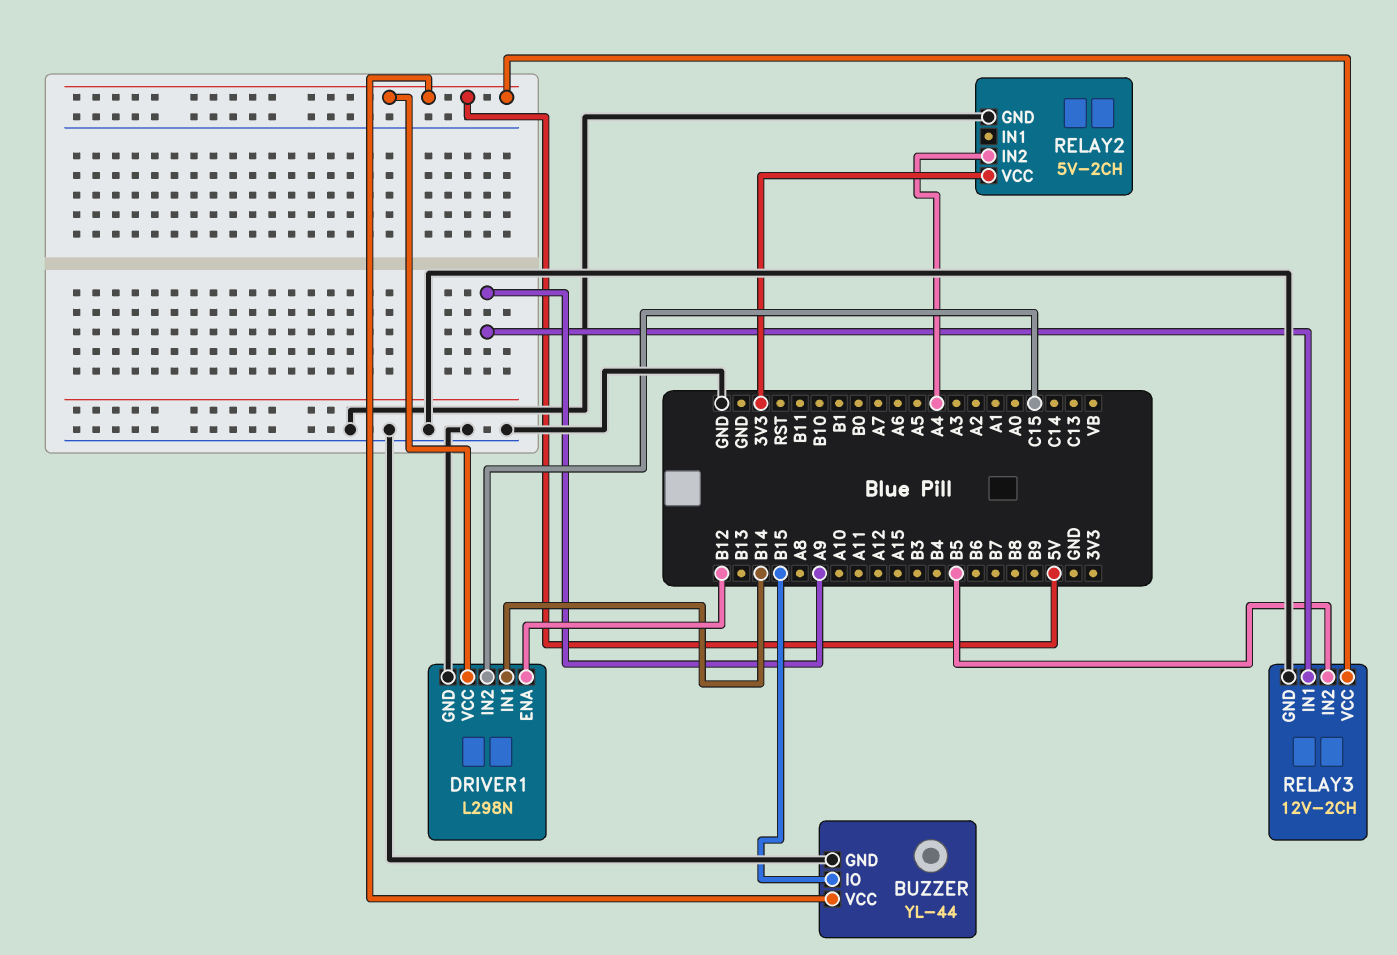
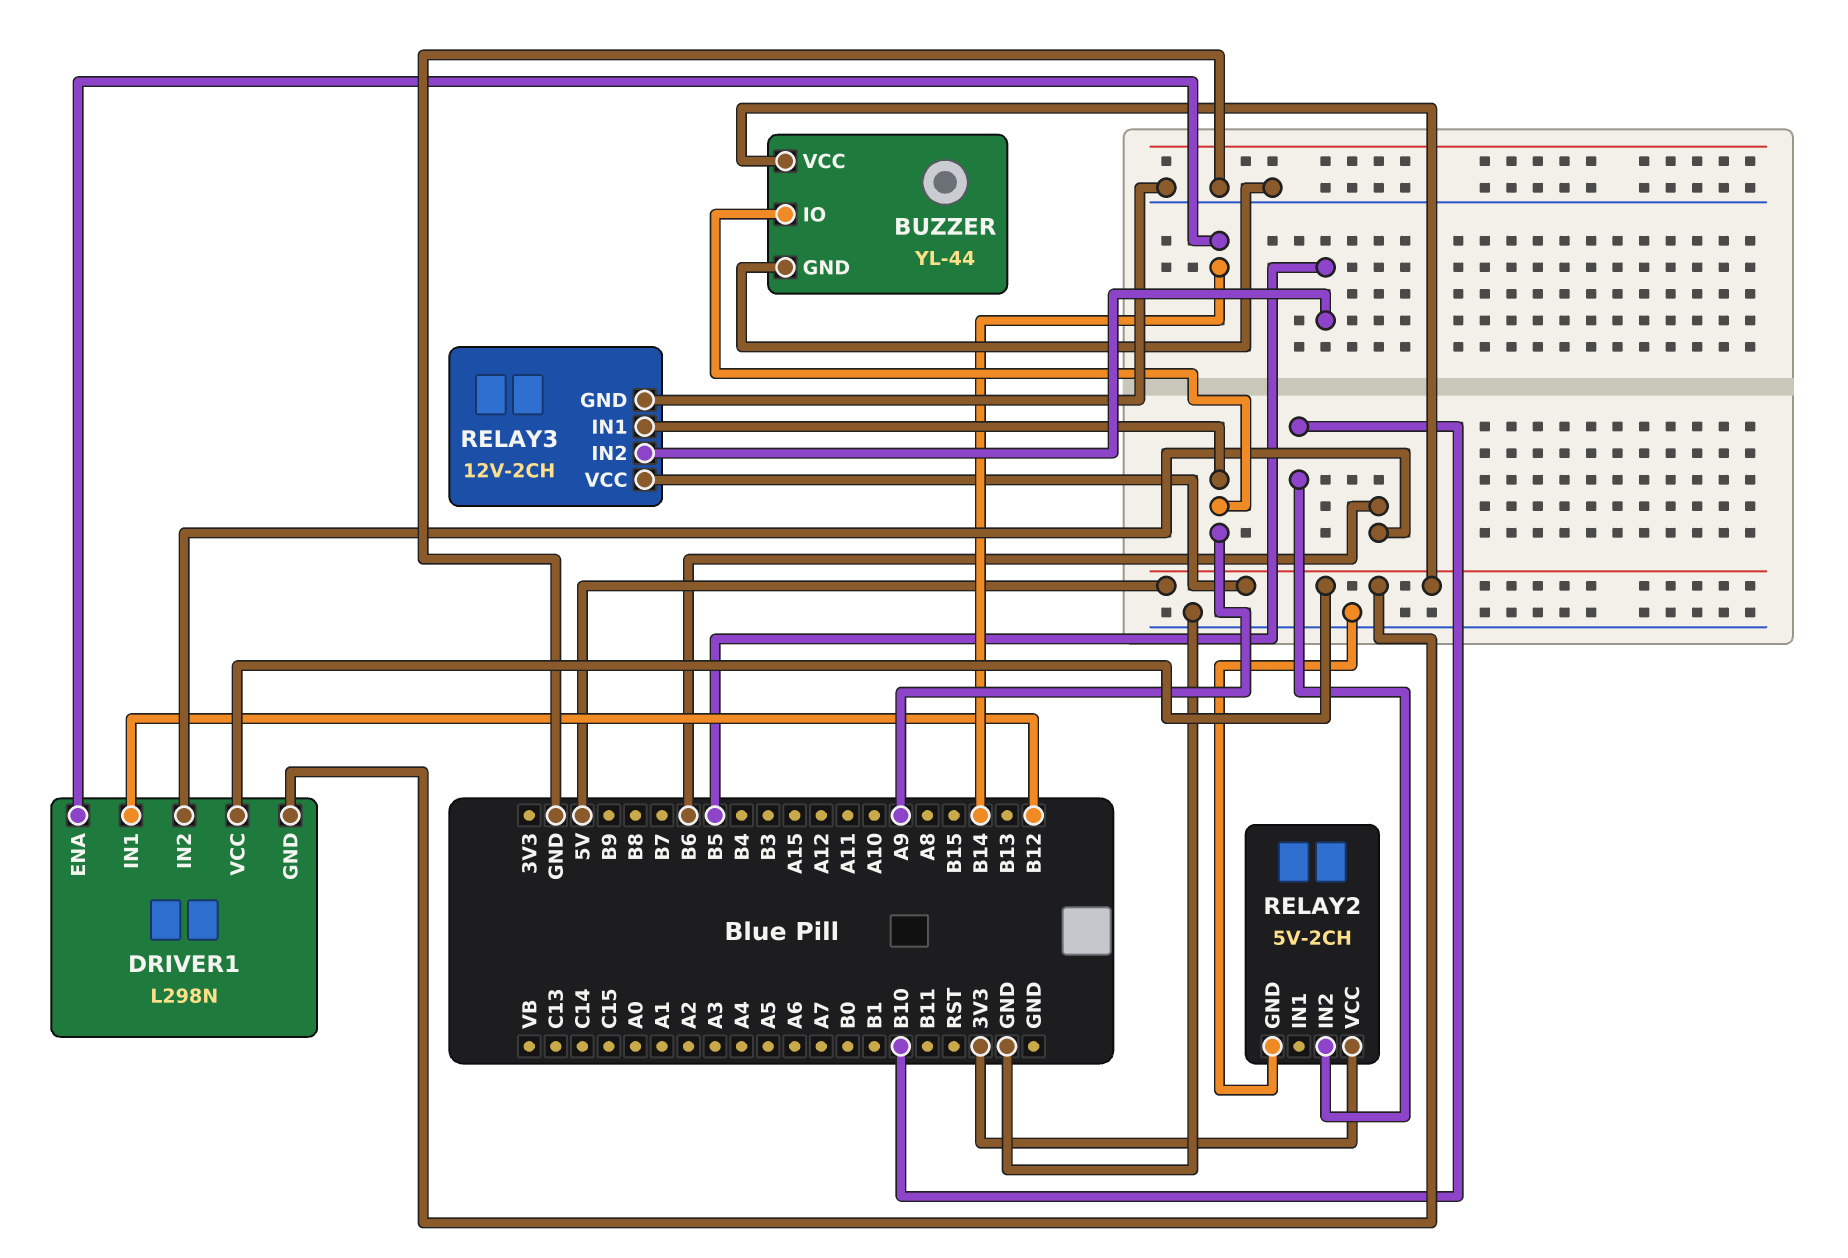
BUZZER pin IO: B15 -> A9
DRIVER1 pin ENA: B12 -> B14
DRIVER1 pin GND: GND -> 5V
DRIVER1 pin IN1: B14 -> B12
DRIVER1 pin IN2: C15 -> B6
RELAY2 pin IN2: A4 -> B10

